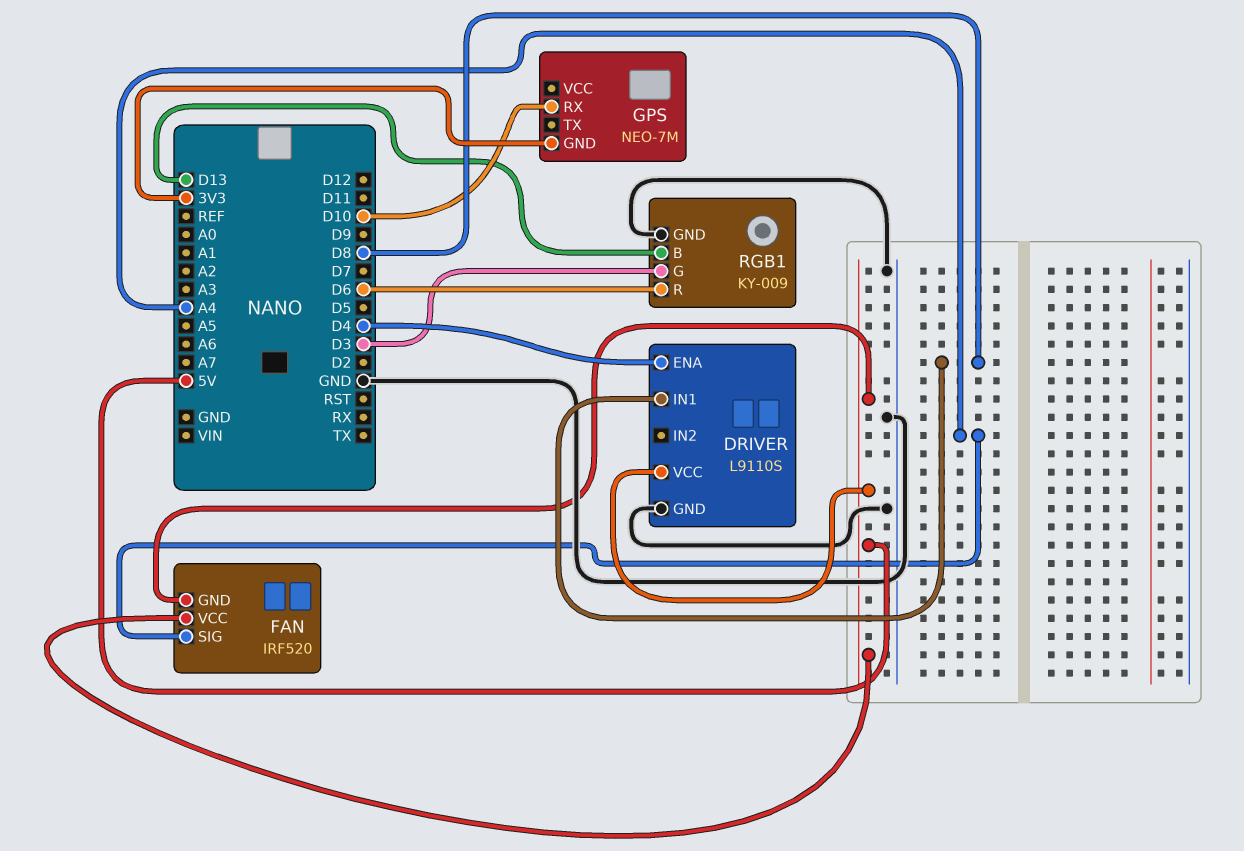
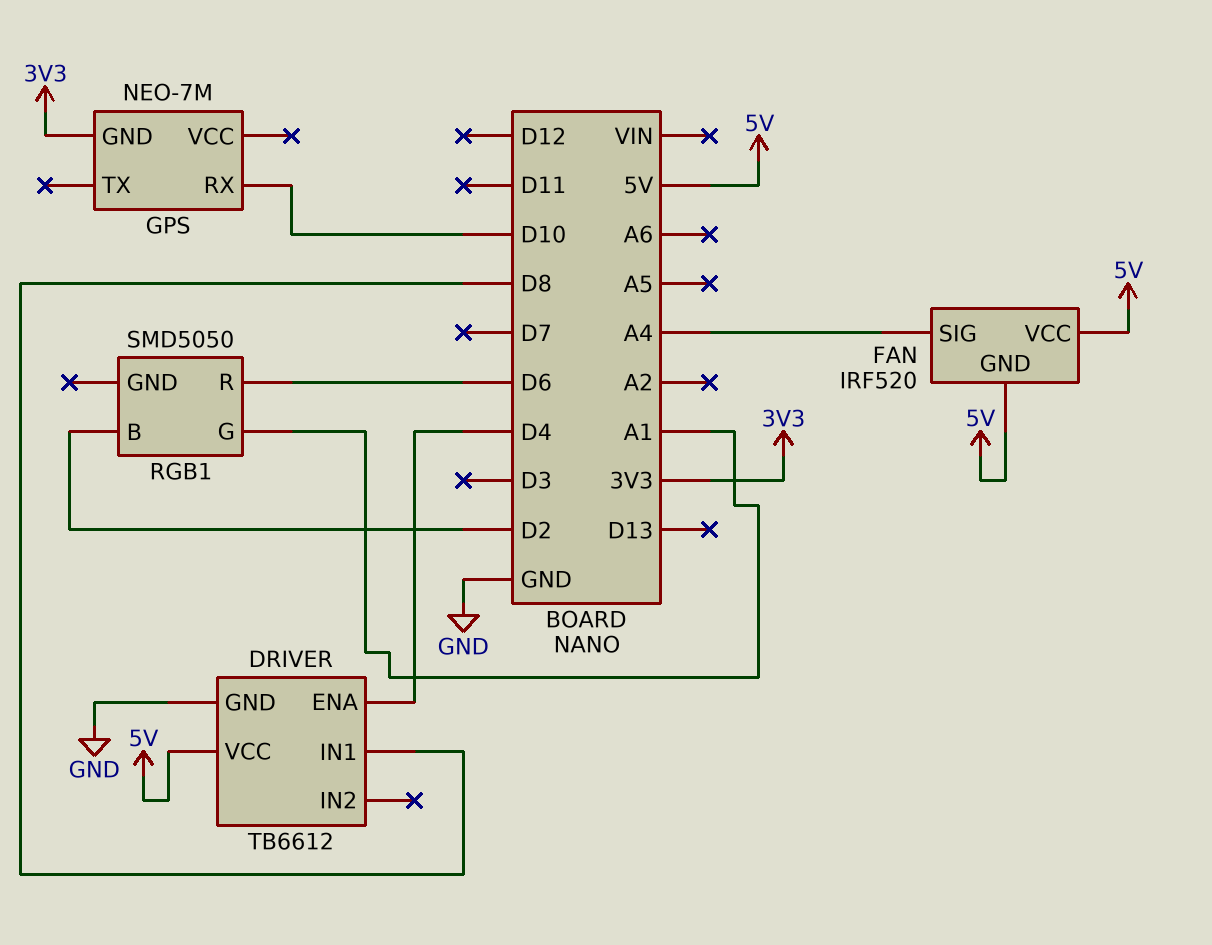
DRIVER: L9110S -> TB6612
RGB1: KY-009 -> SMD5050
RGB1 pin B: D13 -> D2
RGB1 pin G: D3 -> A1
RGB1 pin GND: GND -> none

